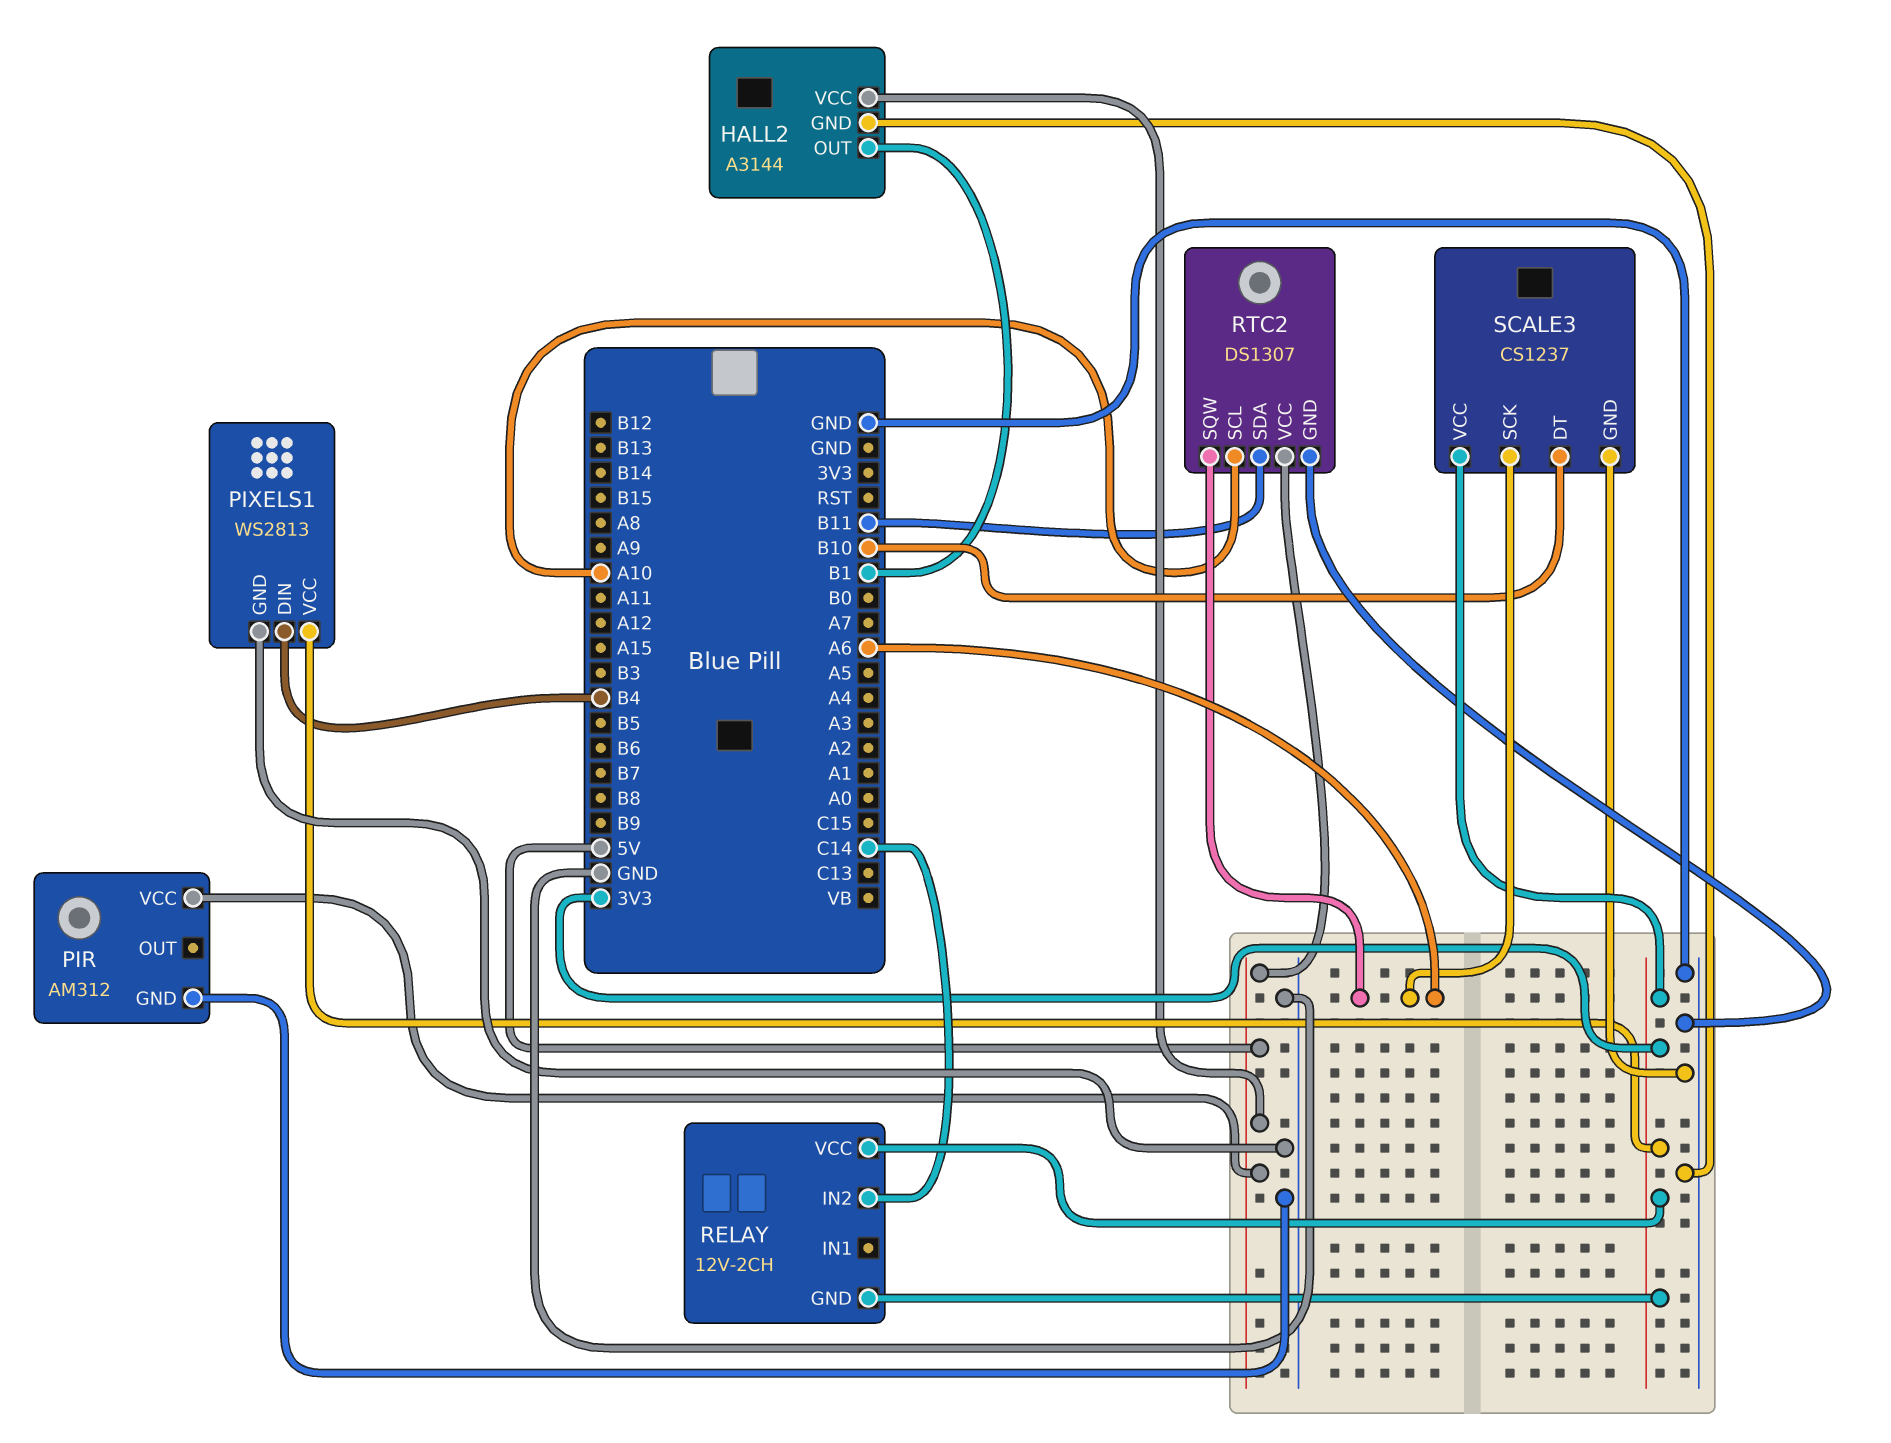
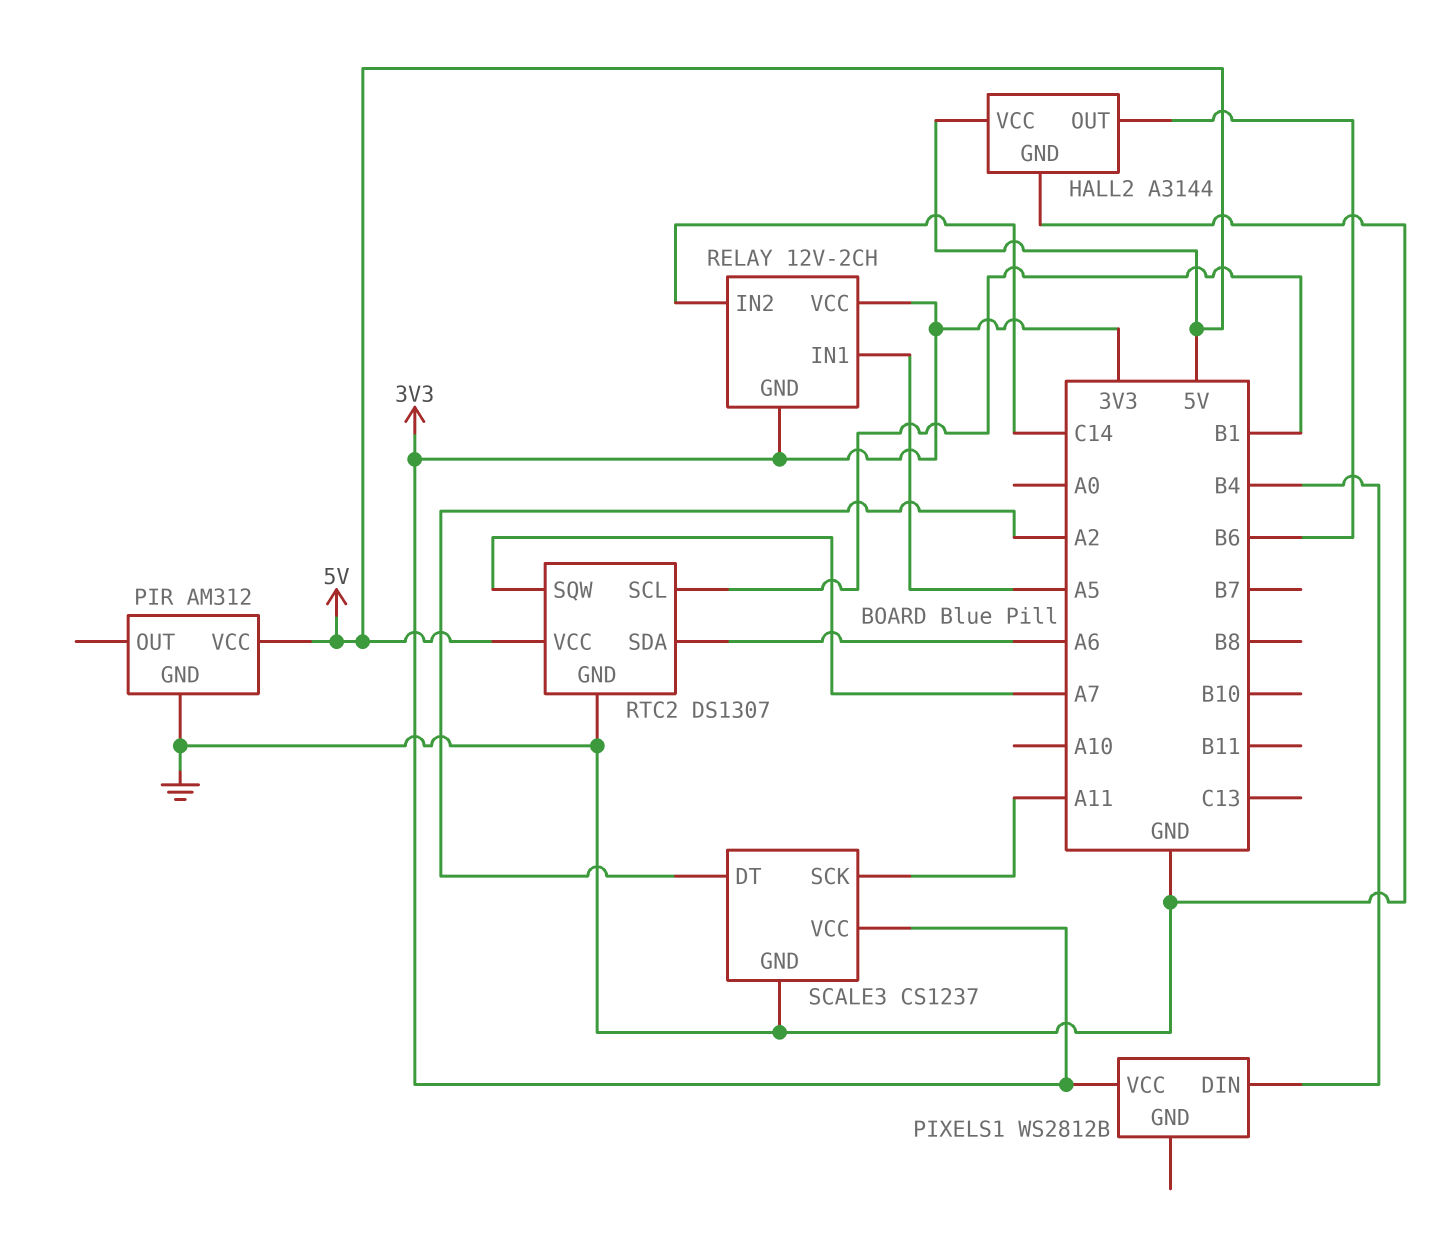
HALL2 pin OUT: B1 -> B6
PIXELS1: WS2813 -> WS2812B
PIXELS1 pin GND: GND -> none
RELAY pin IN1: none -> A5
RTC2 pin SCL: A10 -> B1
RTC2 pin SDA: B11 -> A6
RTC2 pin SQW: A6 -> A7
SCALE3 pin DT: B10 -> A2
SCALE3 pin SCK: A6 -> A11

